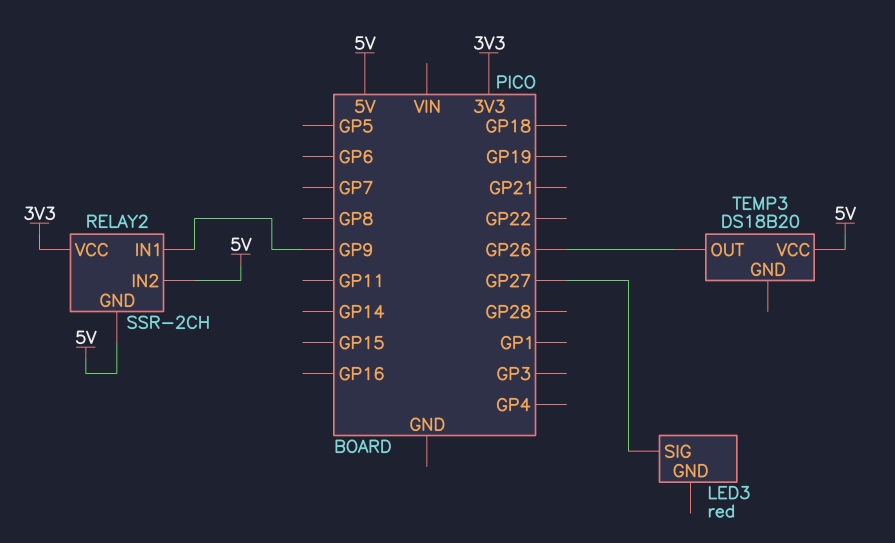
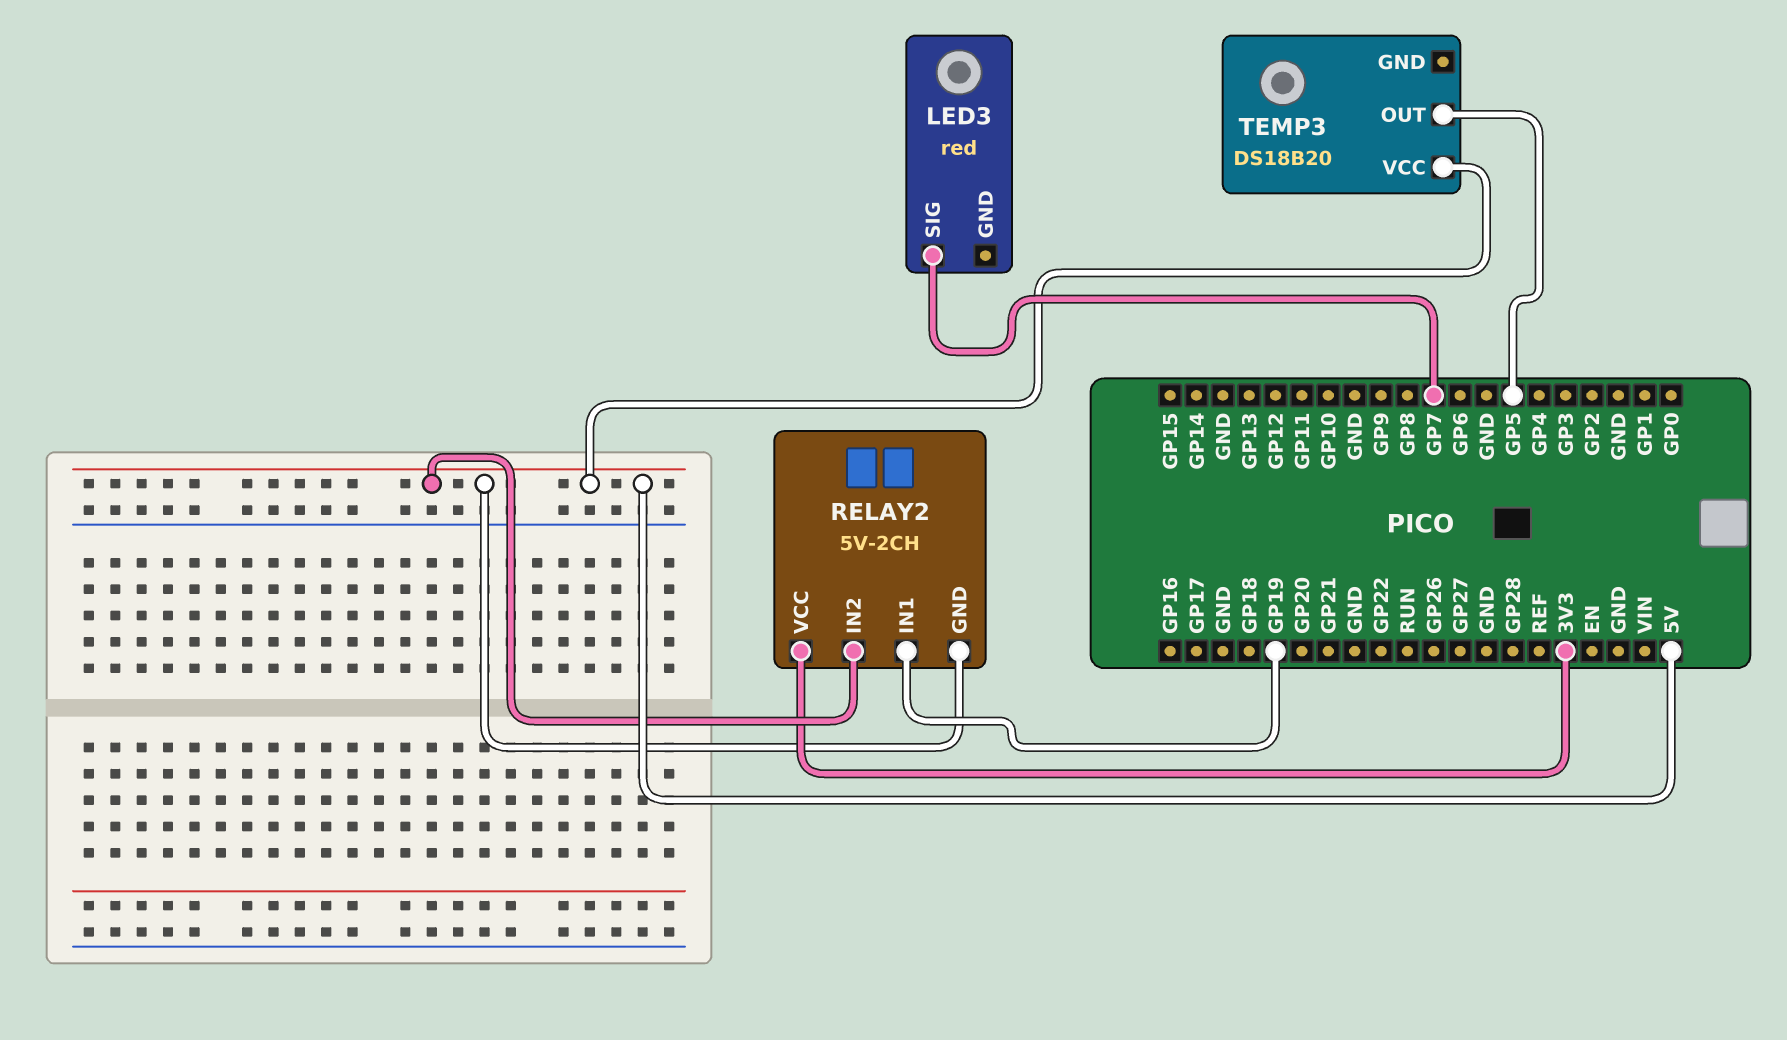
LED3 pin SIG: GP27 -> GP7
RELAY2: SSR-2CH -> 5V-2CH
RELAY2 pin IN1: GP9 -> GP19
TEMP3 pin OUT: GP26 -> GP5

